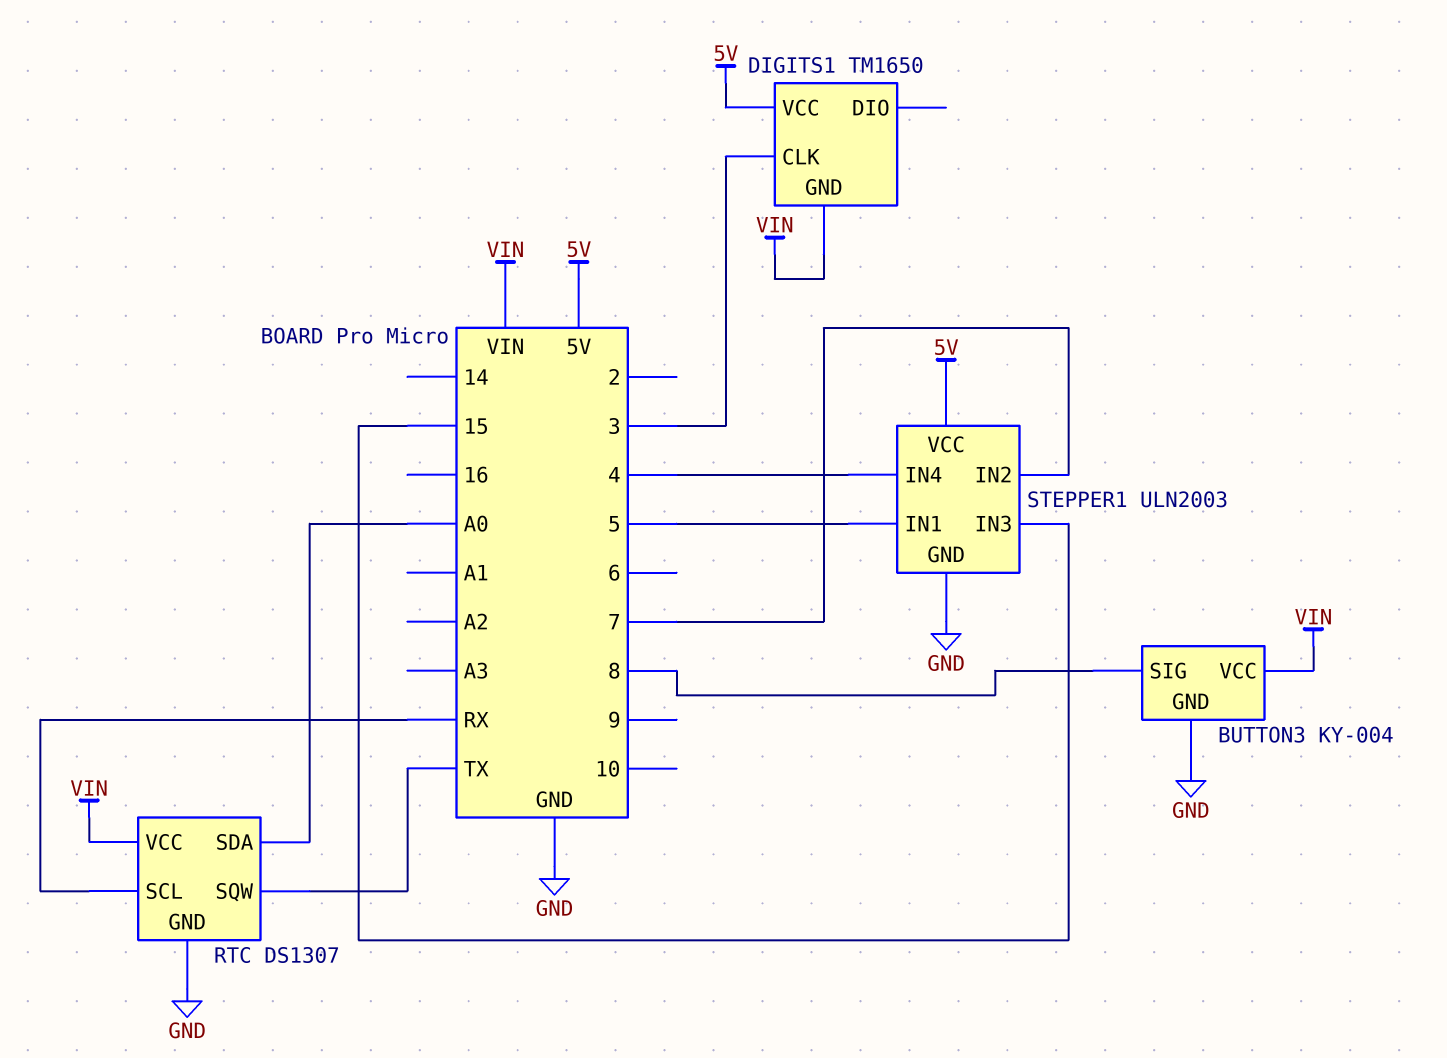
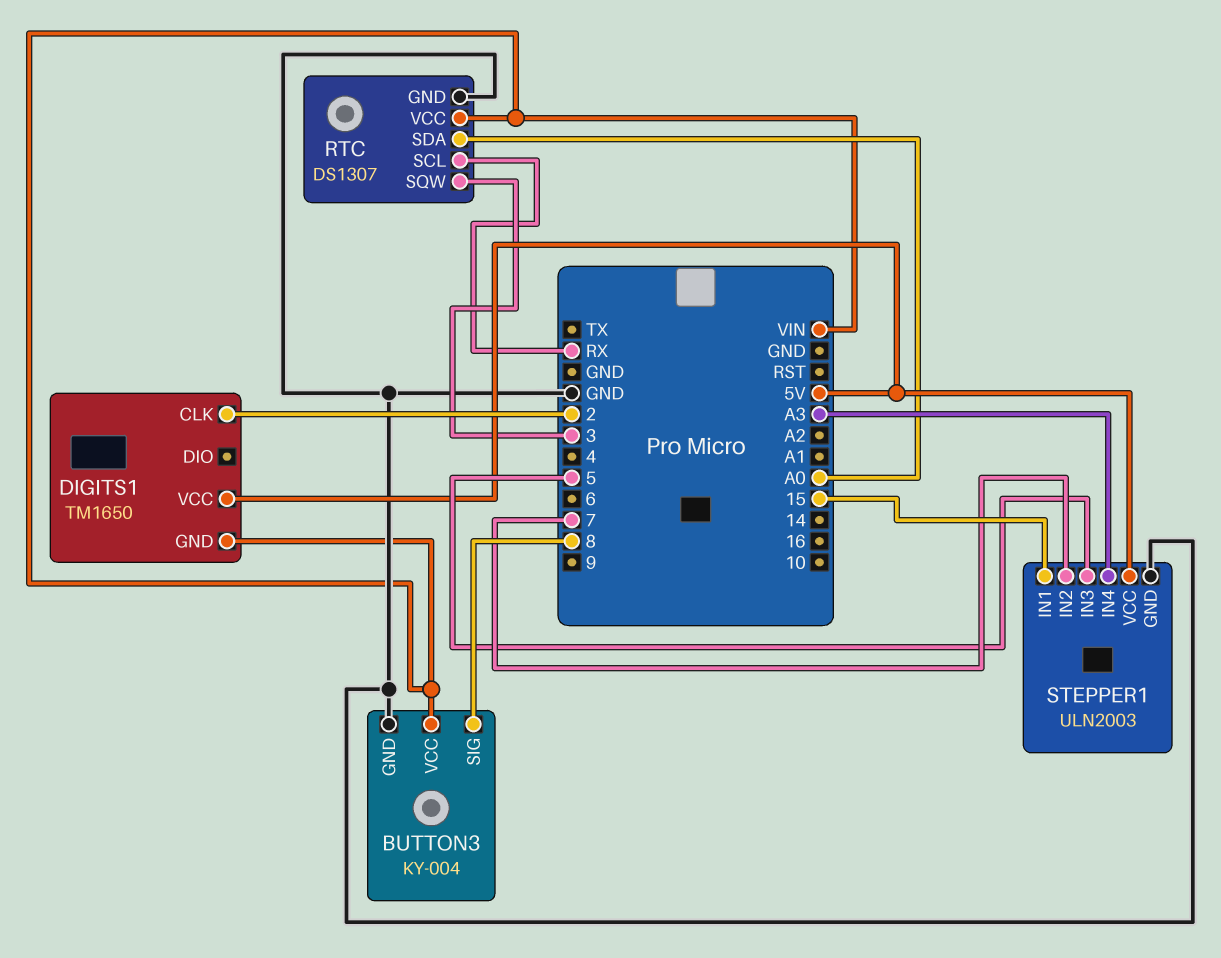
DIGITS1 pin CLK: 3 -> 2
RTC pin SQW: TX -> 3
STEPPER1 pin IN1: 5 -> 15
STEPPER1 pin IN3: 15 -> 5
STEPPER1 pin IN4: 4 -> A3

